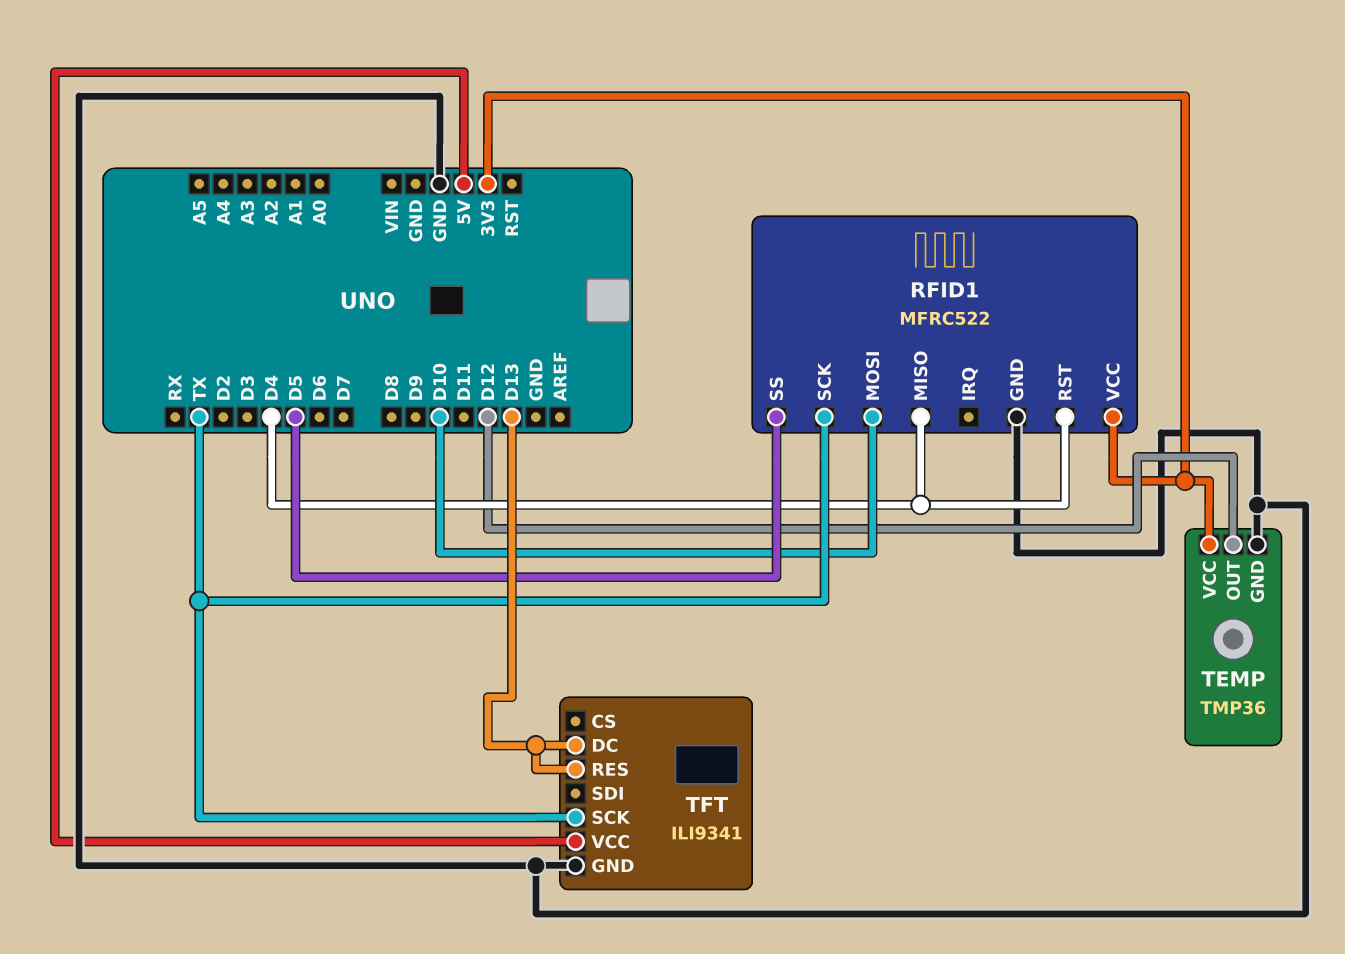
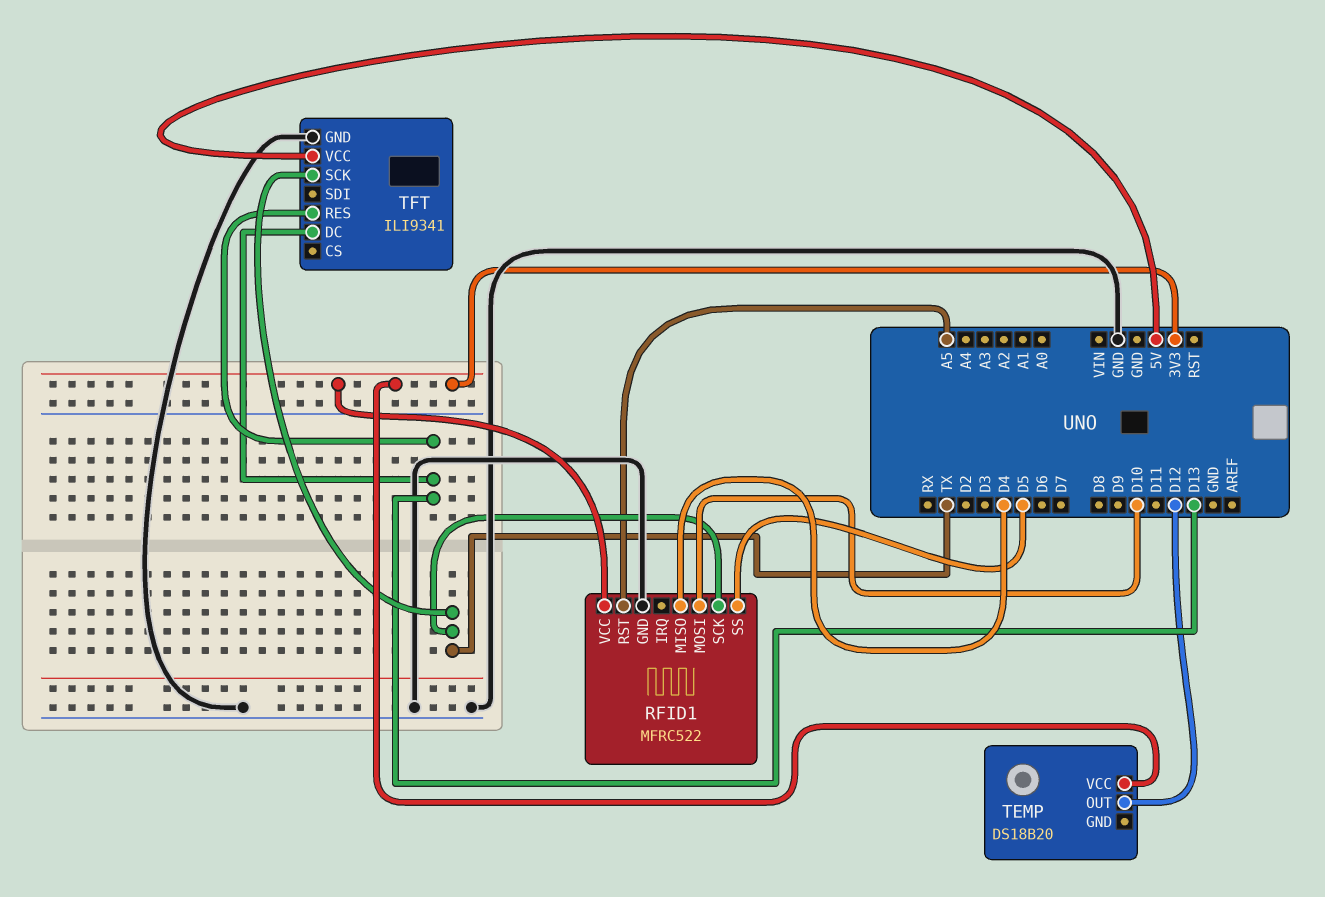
RFID1 pin RST: D4 -> A5
TEMP: TMP36 -> DS18B20
TEMP pin GND: GND -> none

